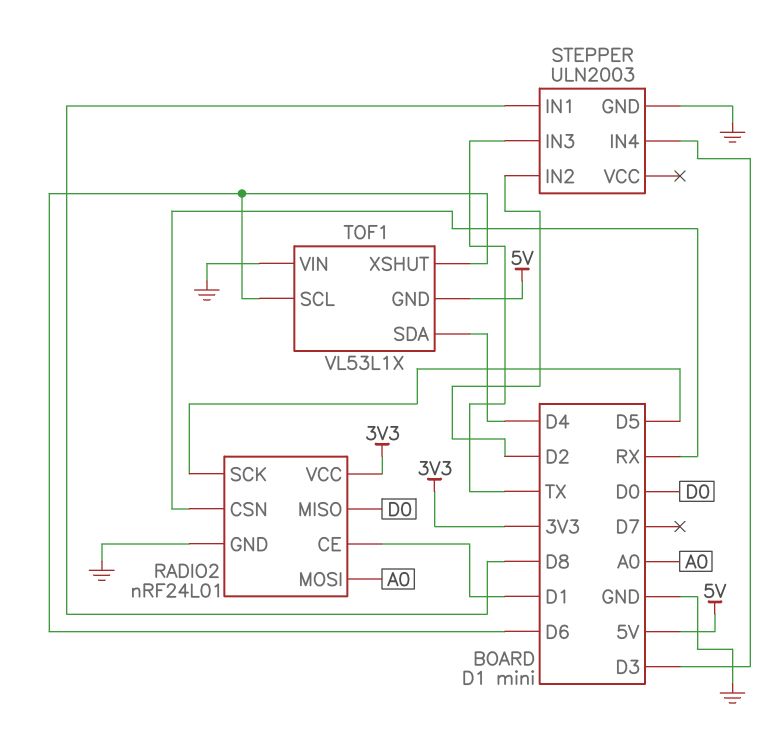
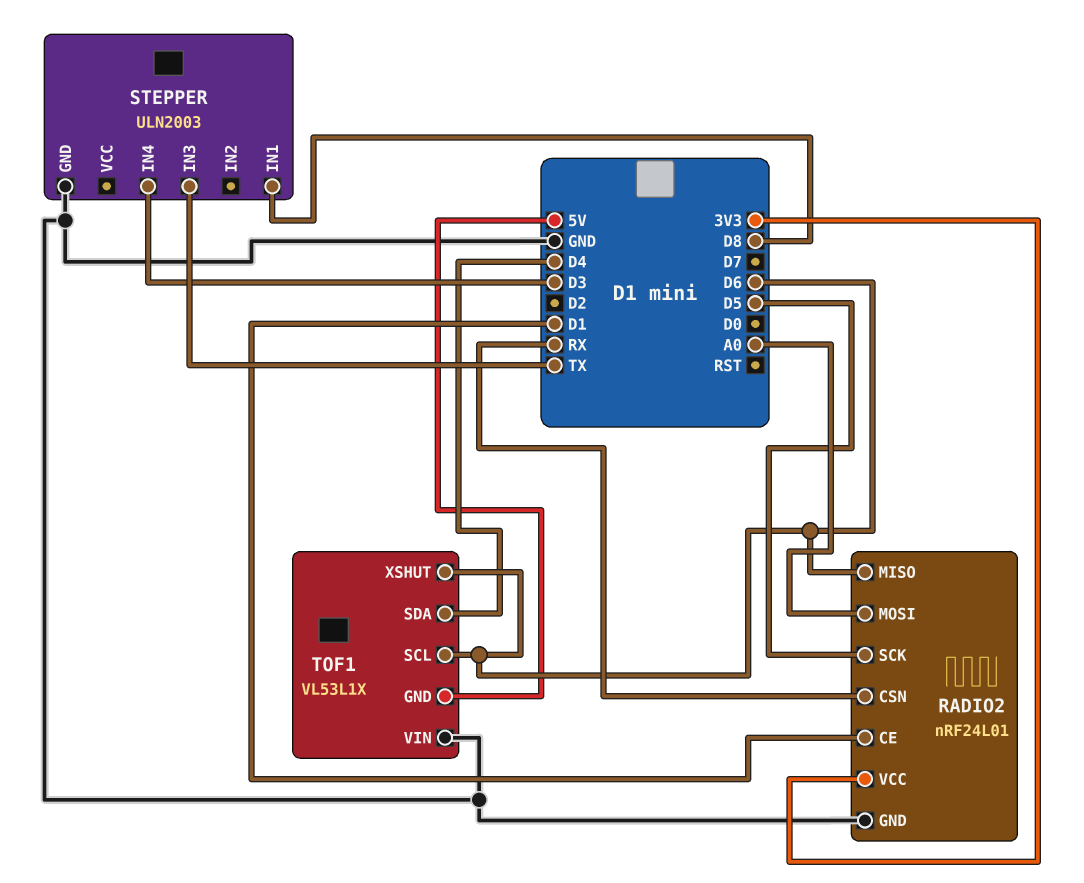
RADIO2 pin MISO: D0 -> D6
STEPPER pin IN2: D2 -> none

